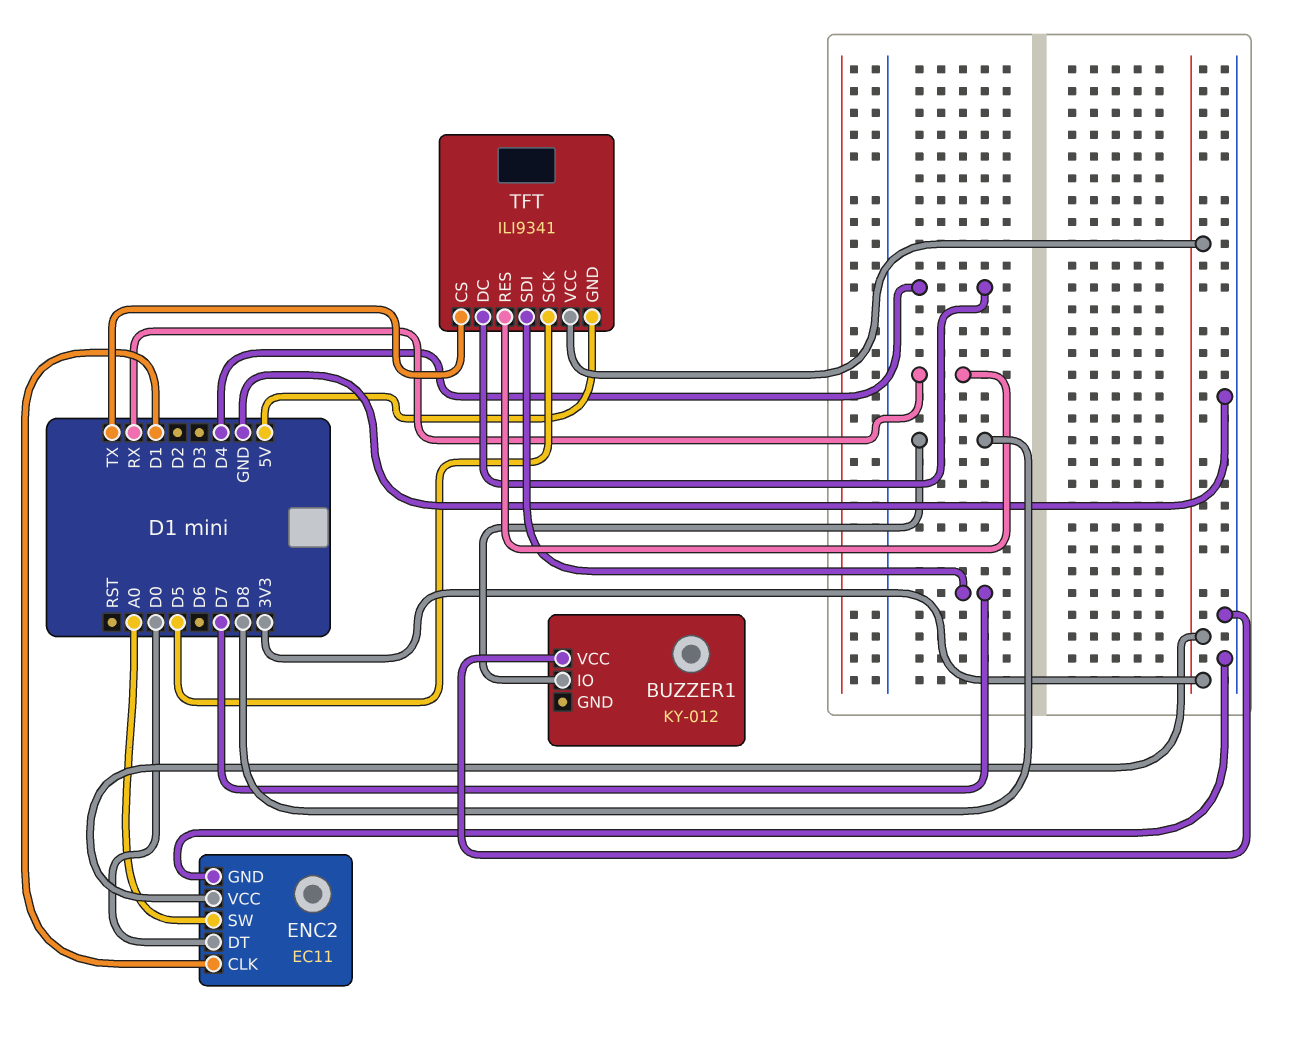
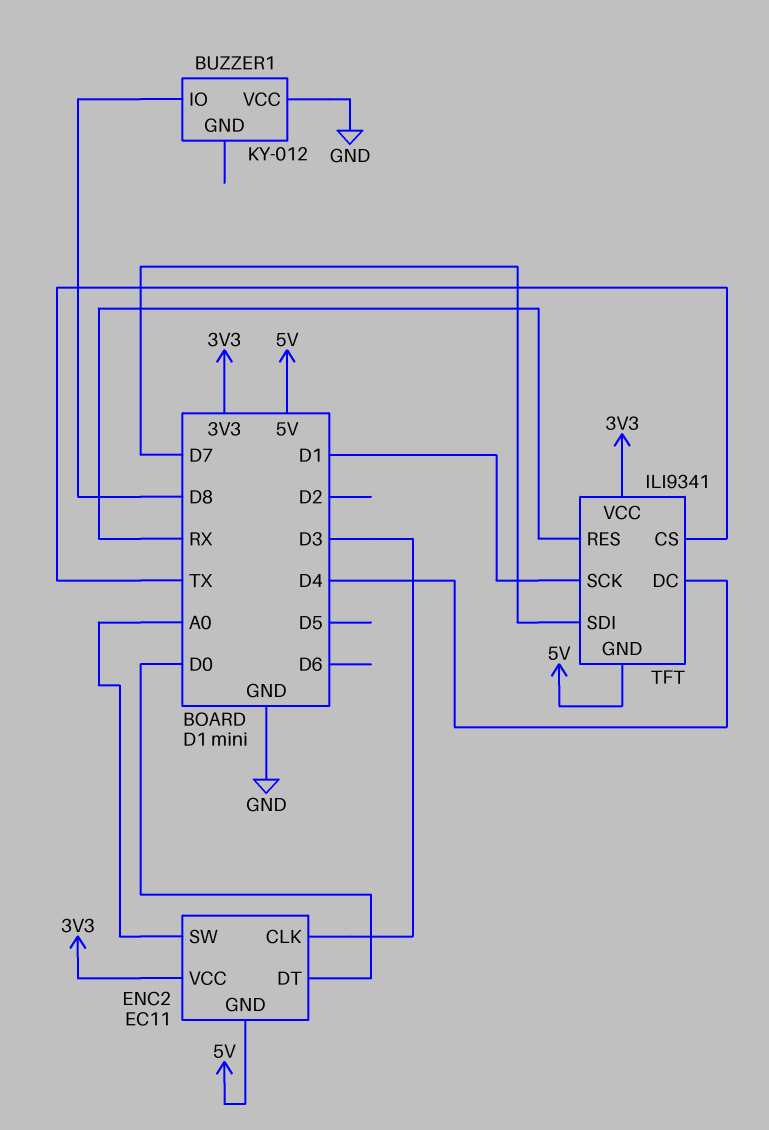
ENC2 pin CLK: D1 -> D3
ENC2 pin GND: GND -> 5V
TFT pin SCK: D5 -> D1

